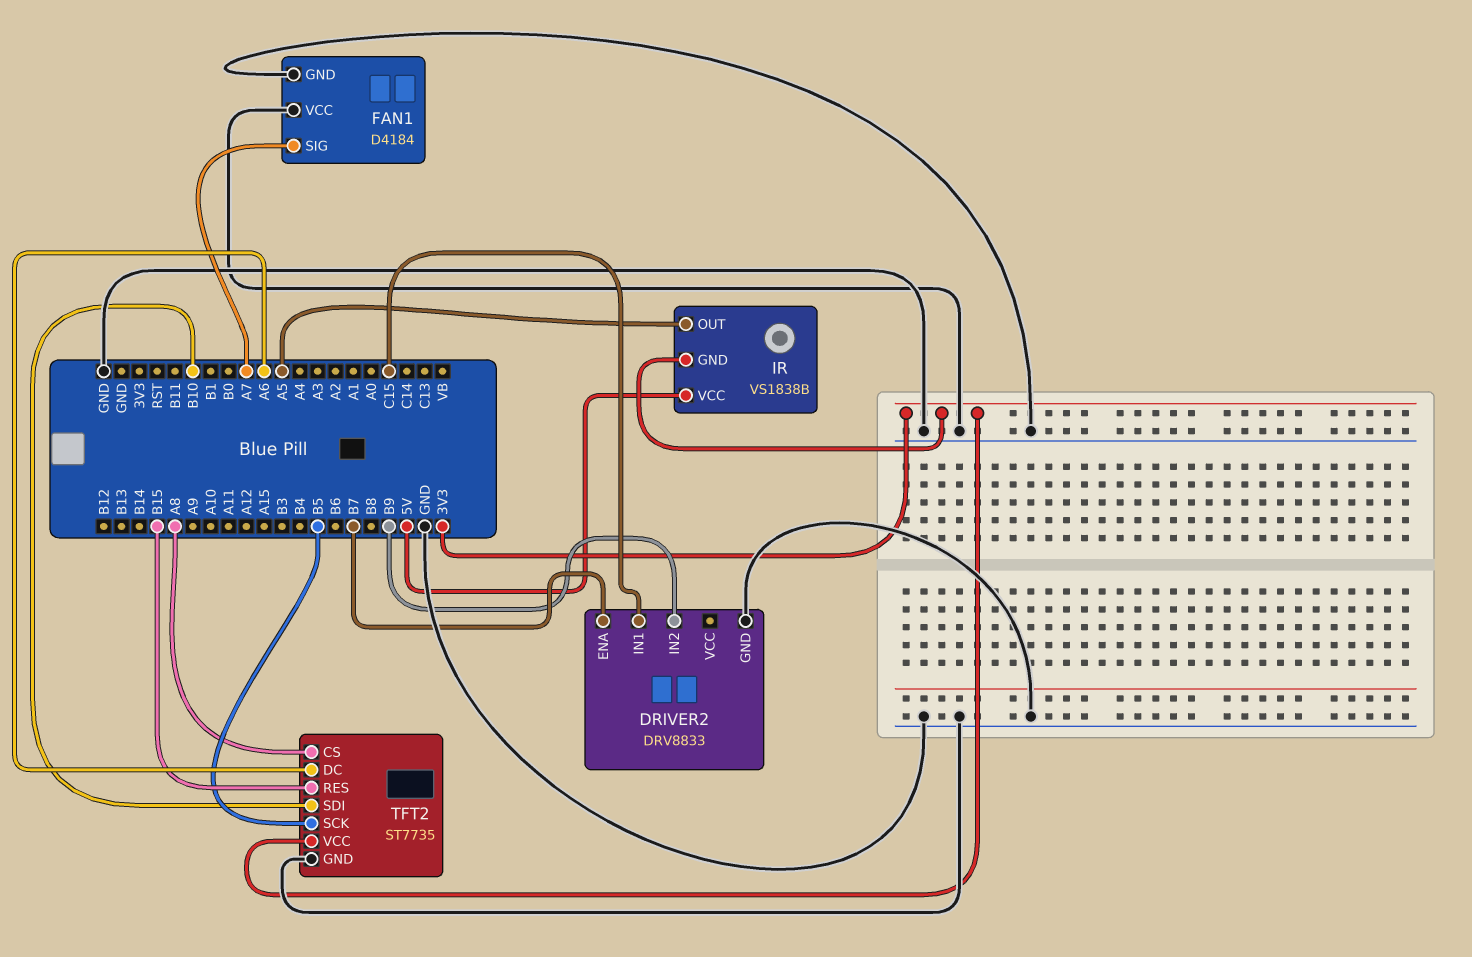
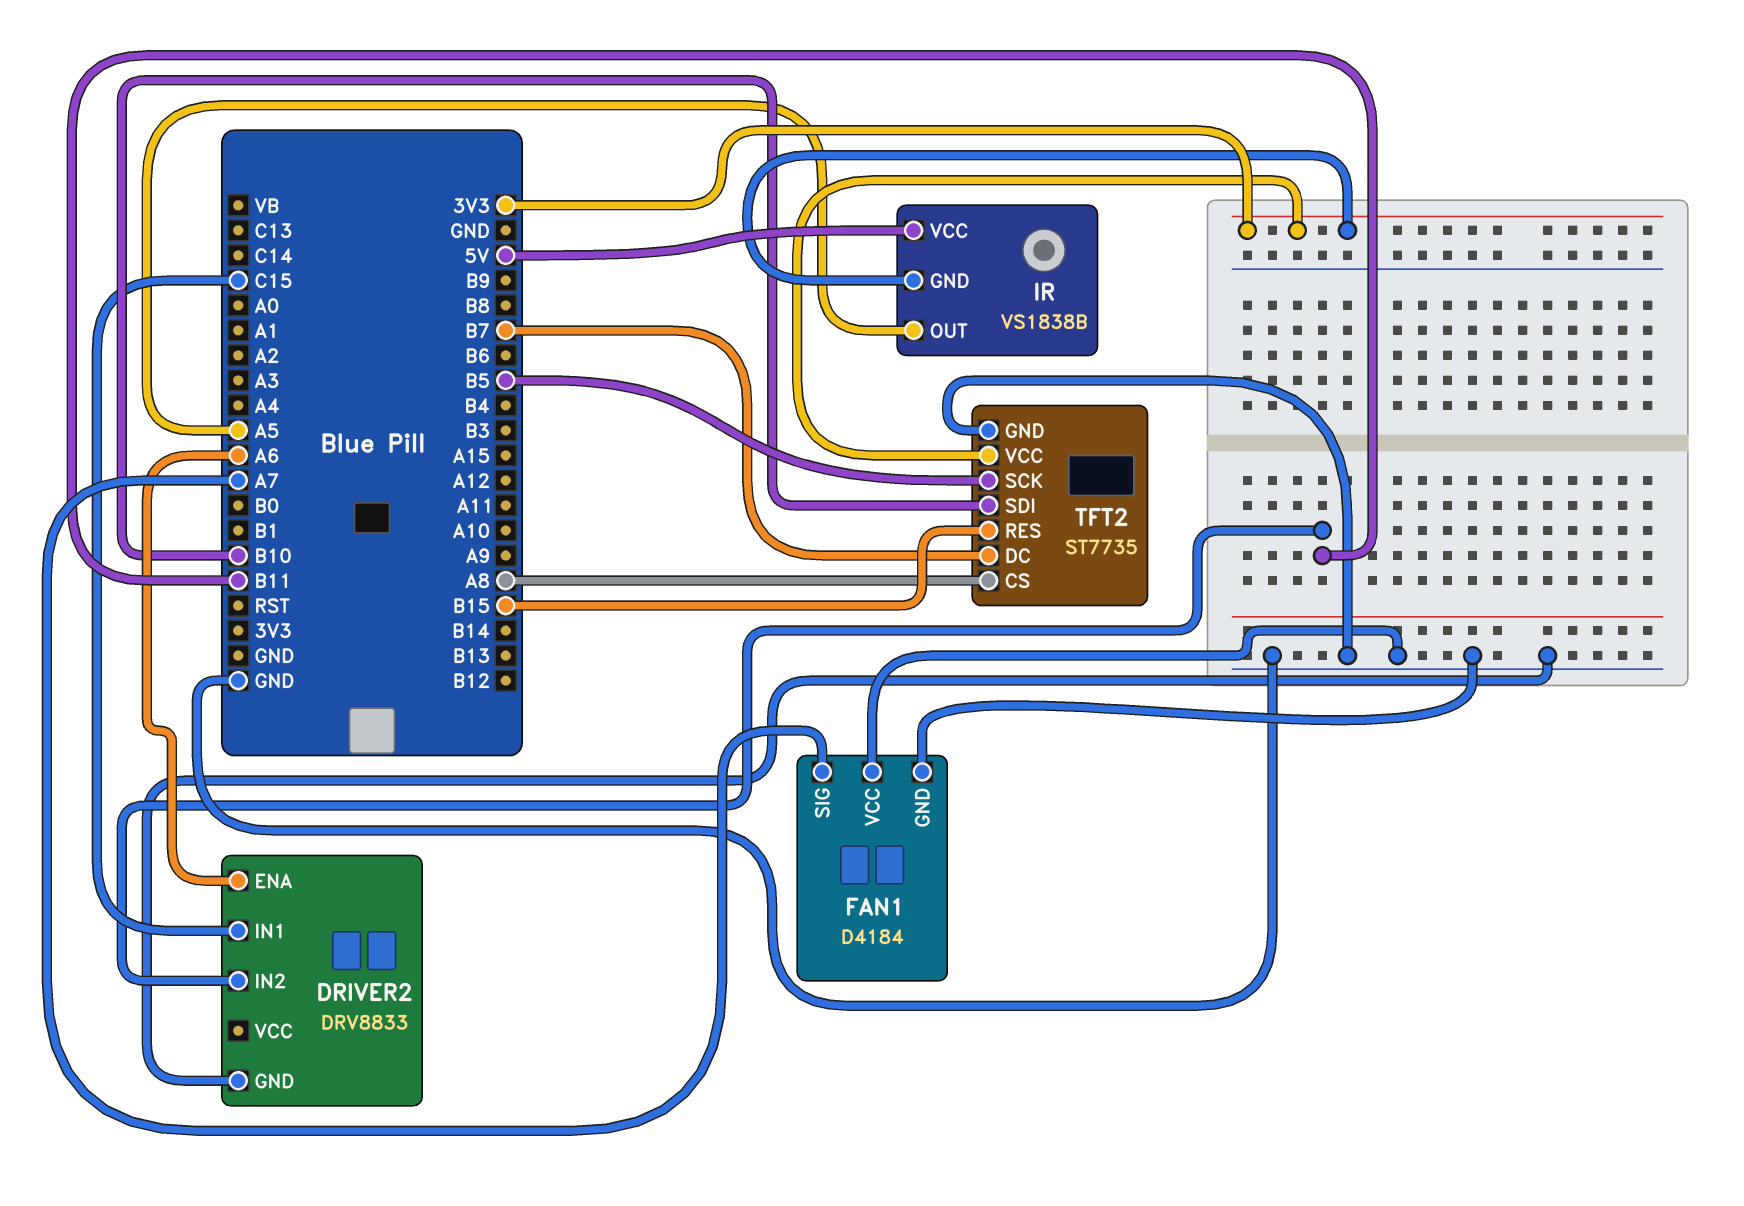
DRIVER2 pin ENA: B7 -> A6
DRIVER2 pin IN2: B9 -> B11
TFT2 pin DC: A6 -> B7

